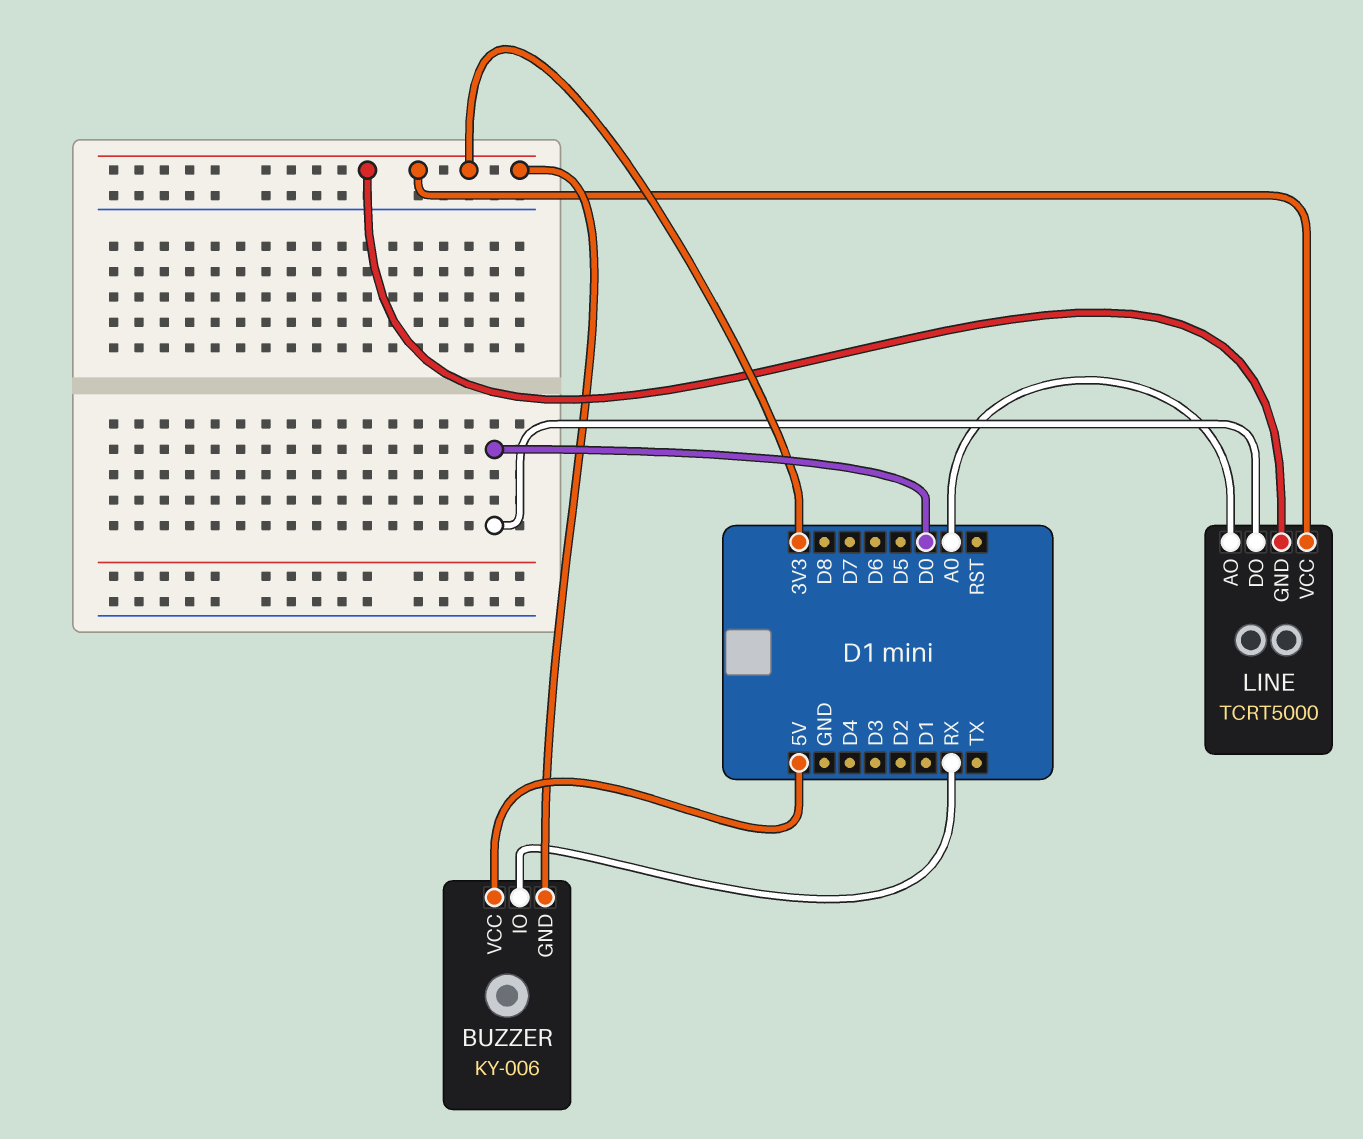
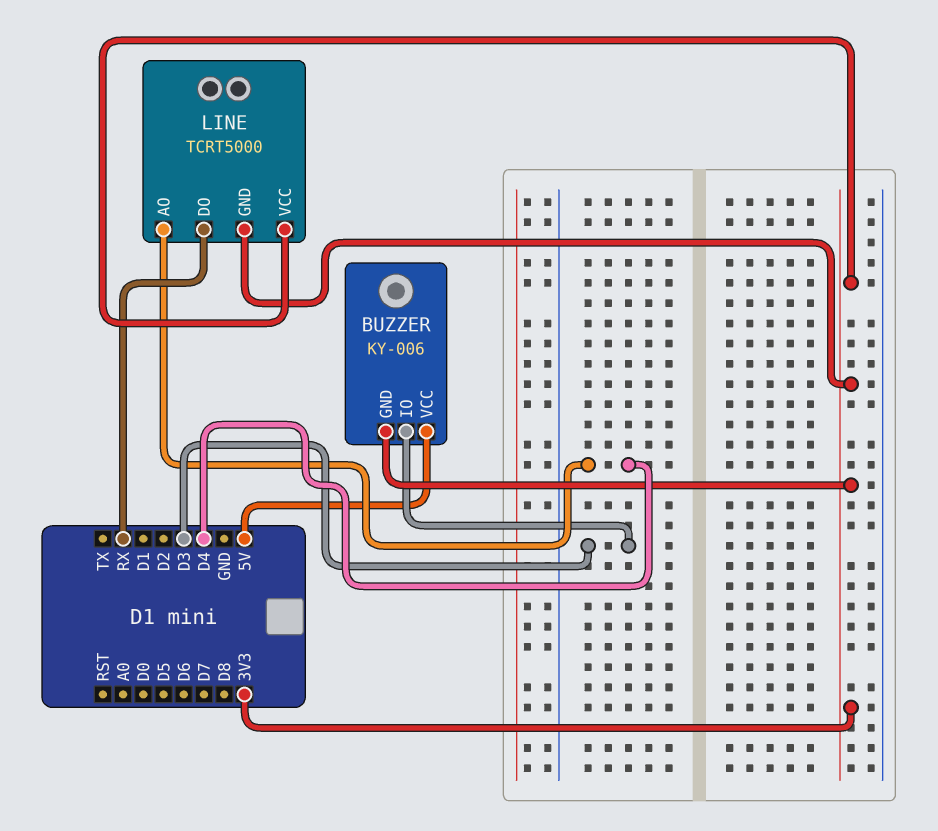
BUZZER pin IO: RX -> D3
LINE pin AO: A0 -> D4
LINE pin DO: D0 -> RX

